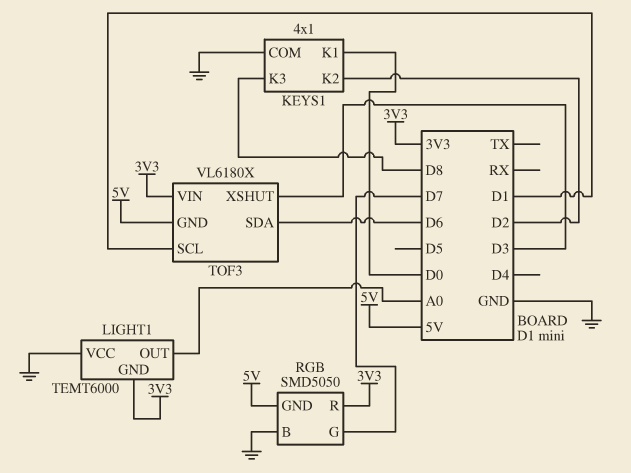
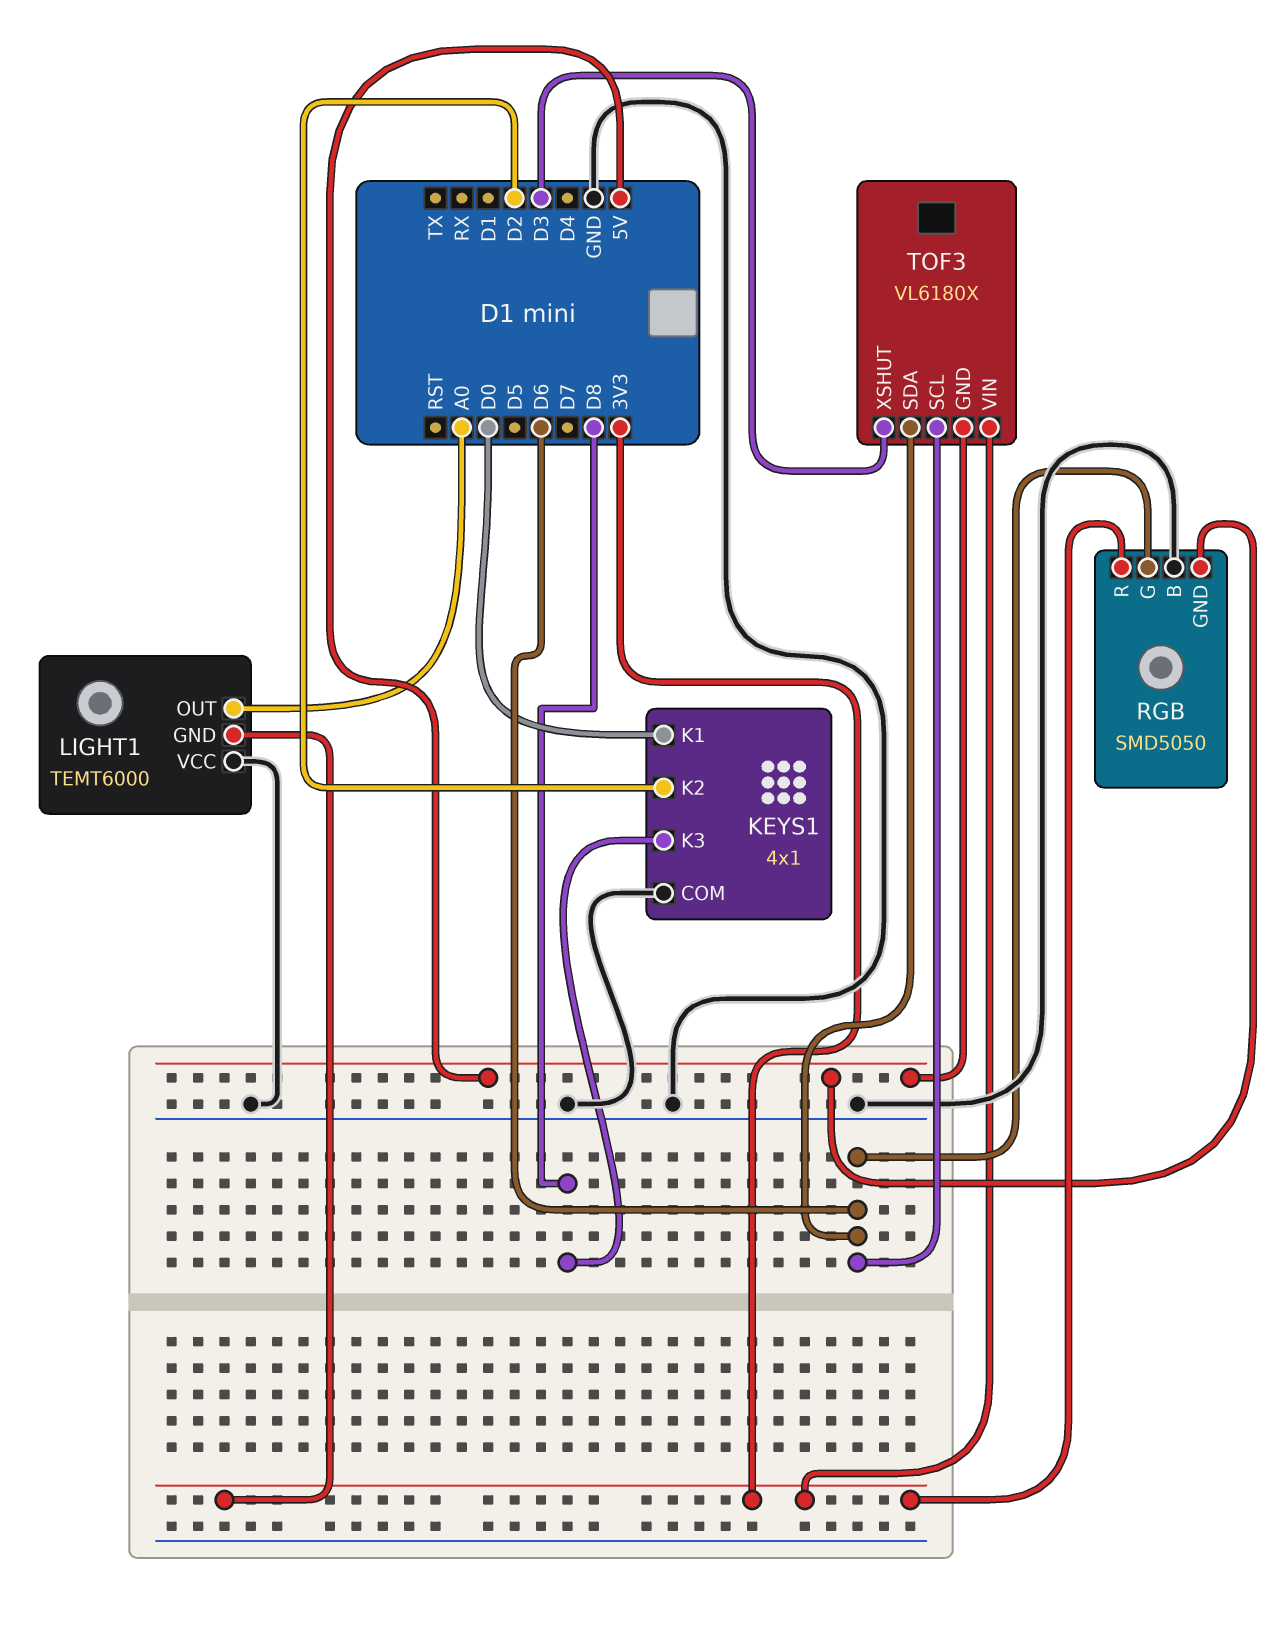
RGB pin G: D7 -> D6
TOF3 pin SCL: D1 -> D6

